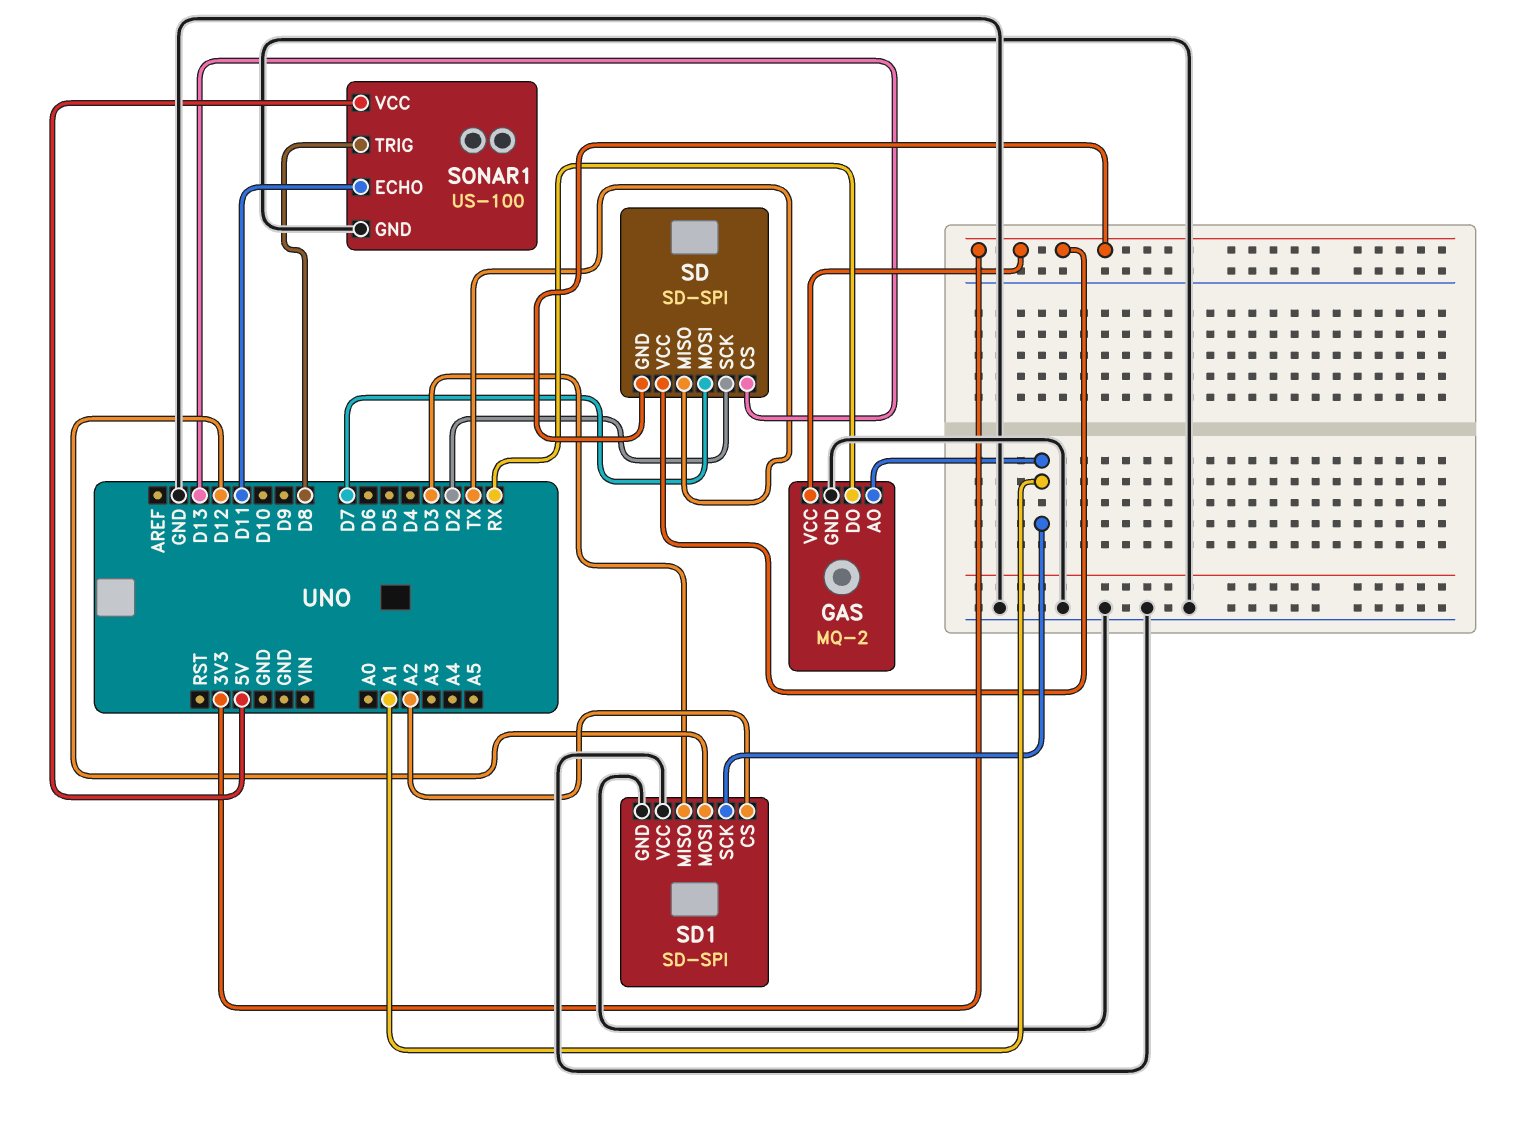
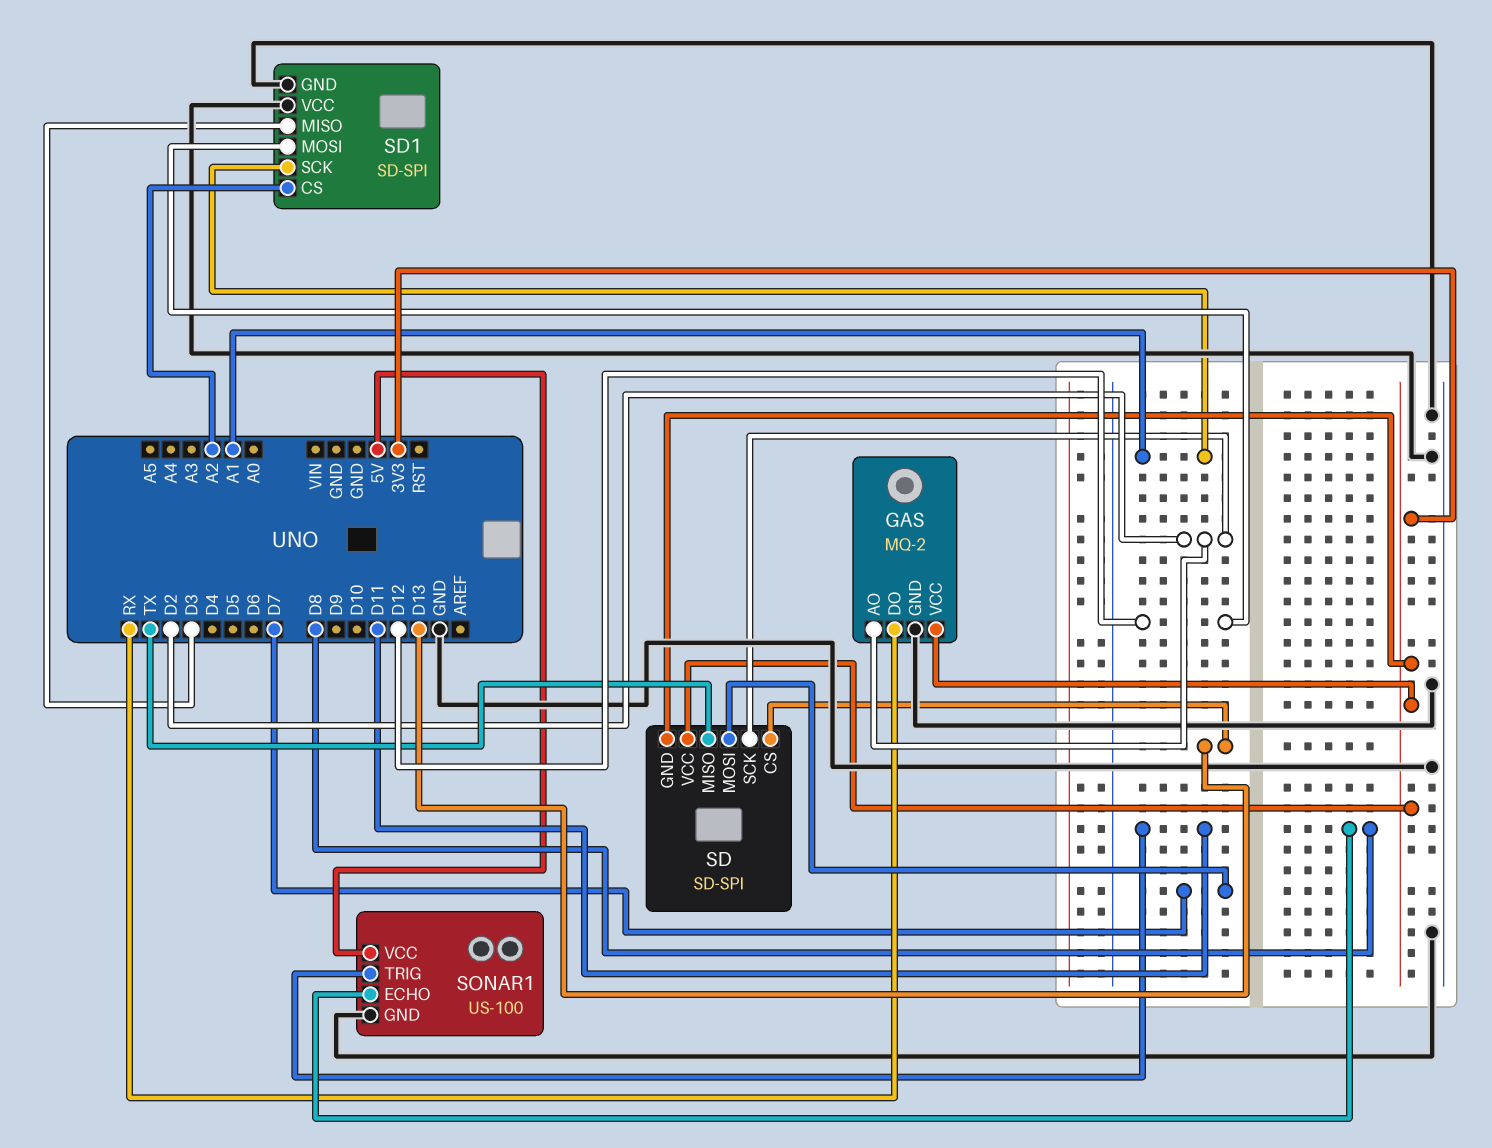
GAS pin AO: A1 -> D2
SONAR1 pin ECHO: D11 -> D8
SONAR1 pin TRIG: D8 -> D11

